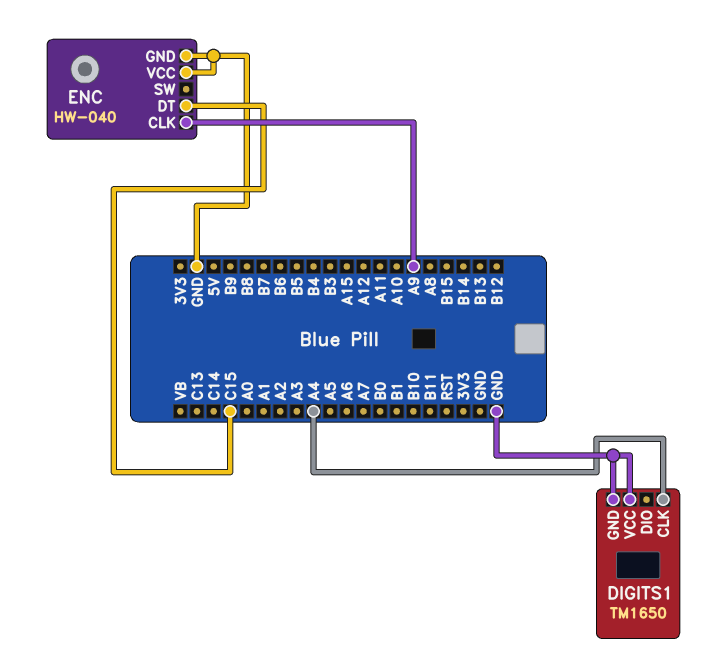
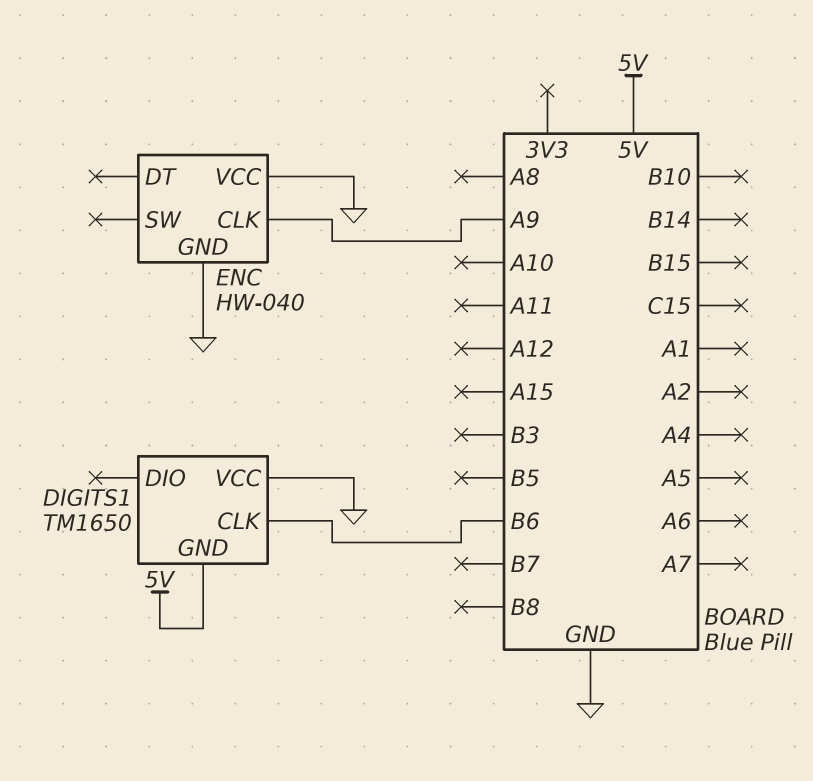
DIGITS1 pin CLK: A4 -> B6
DIGITS1 pin GND: GND -> 5V
ENC pin DT: C15 -> none

